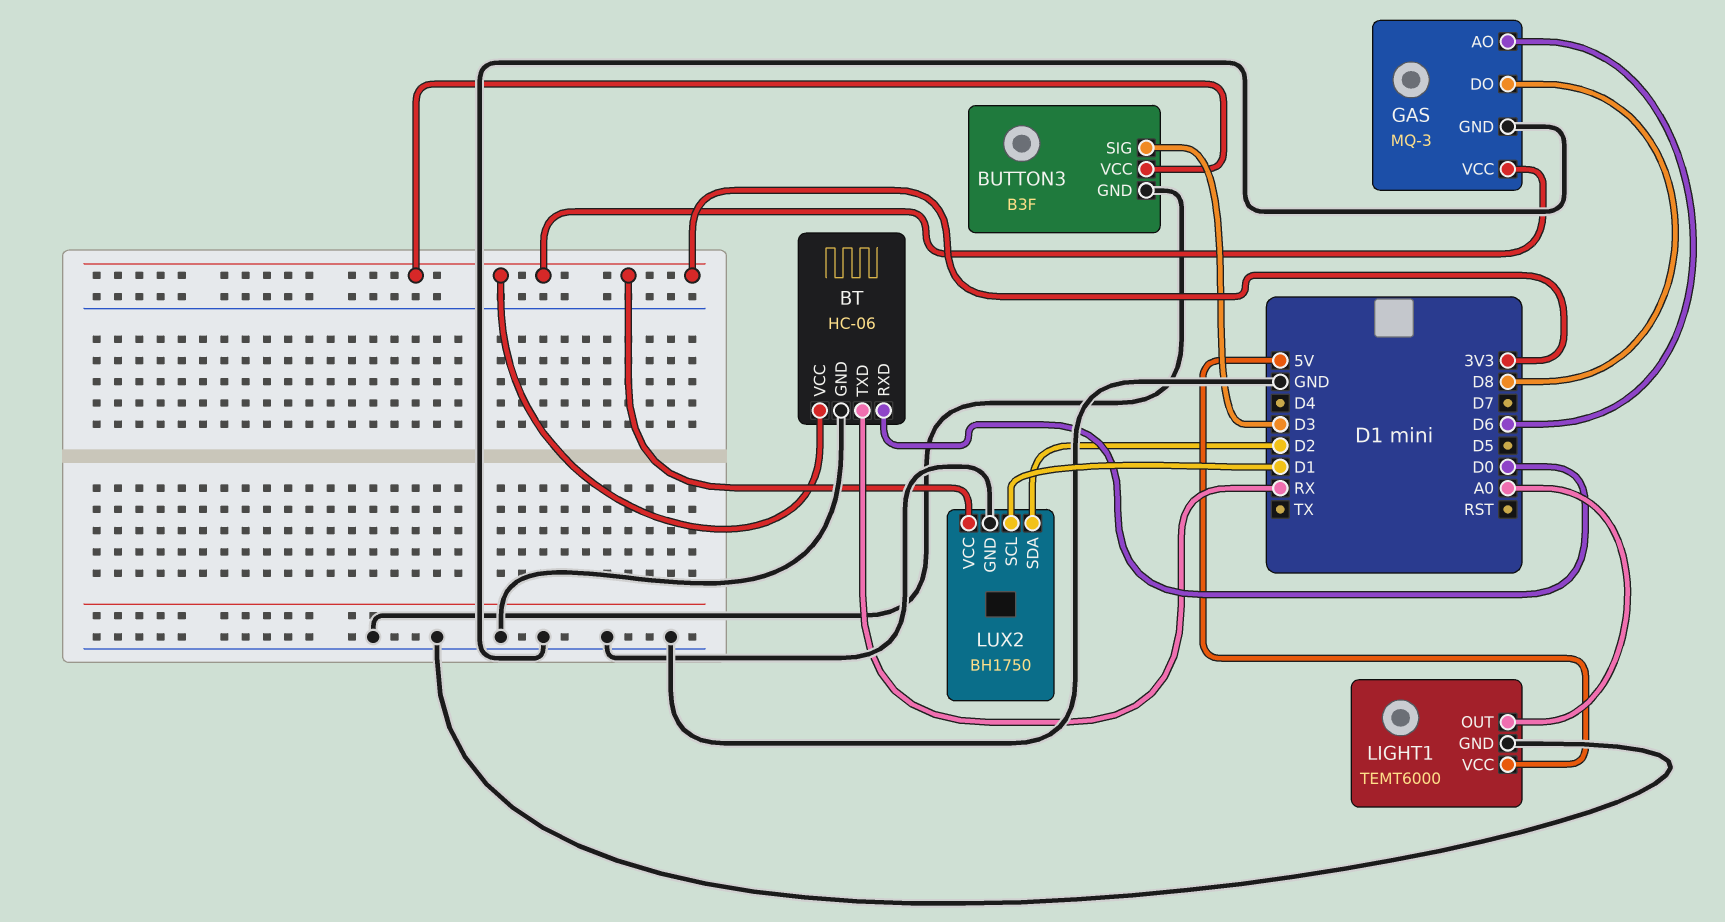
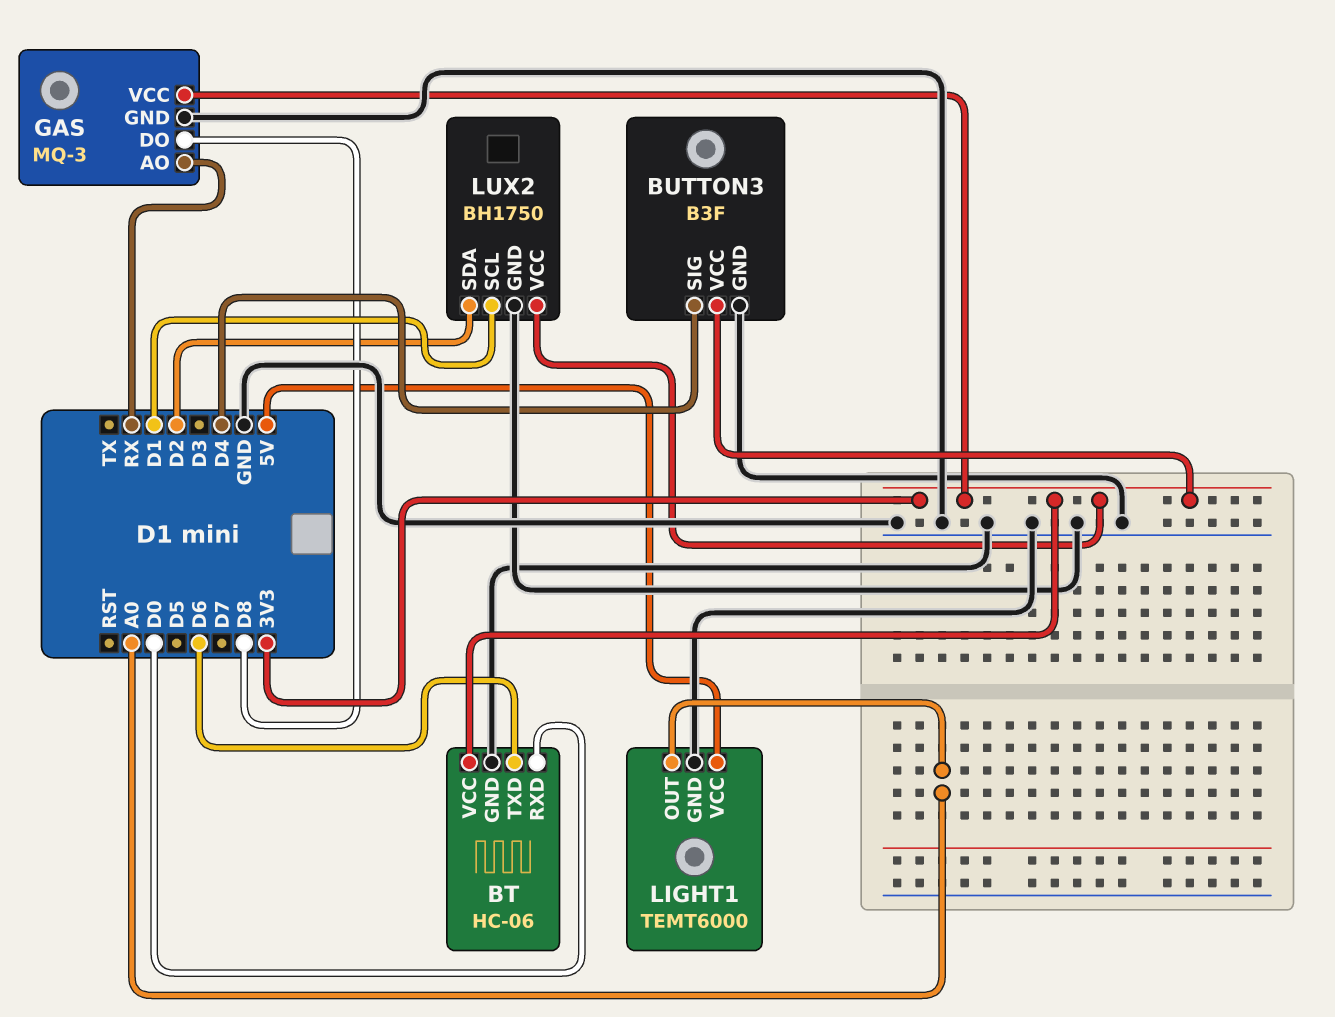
BT pin TXD: RX -> D6
BUTTON3 pin SIG: D3 -> D4
GAS pin AO: D6 -> RX

